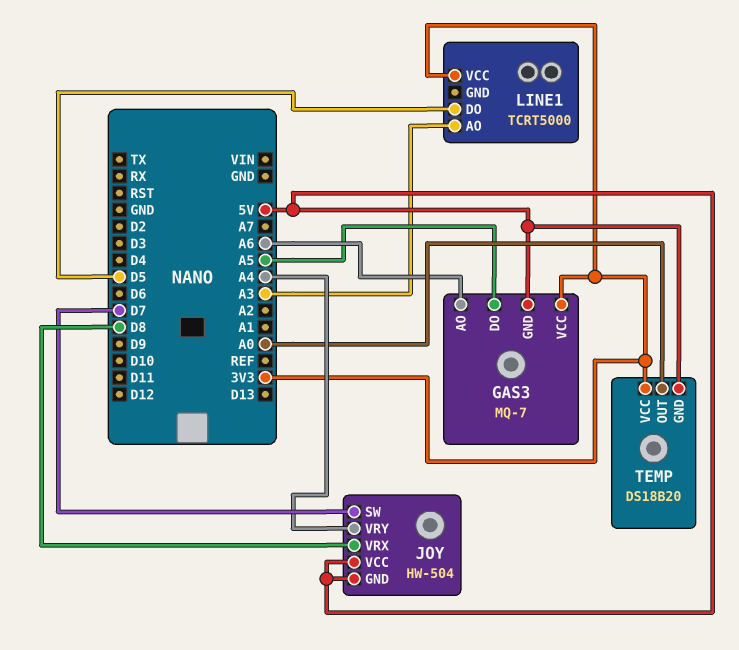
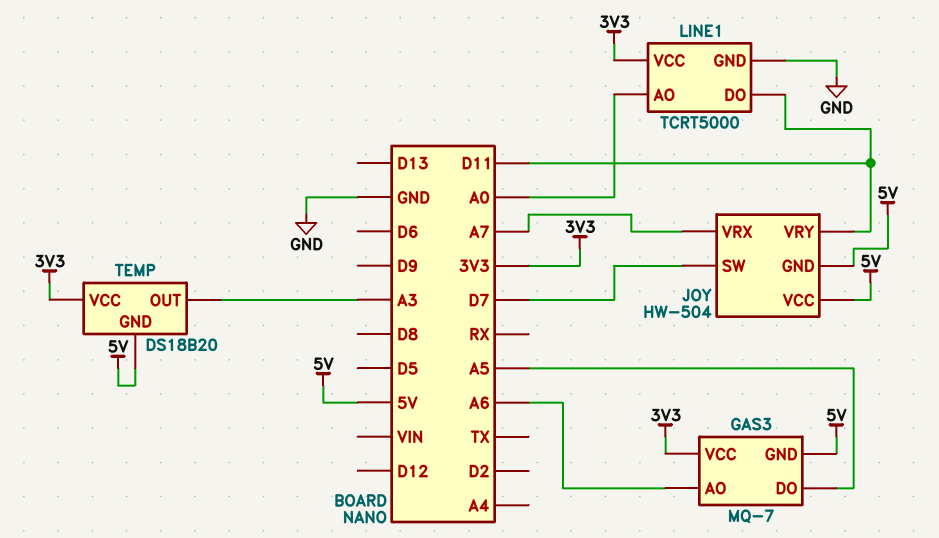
JOY pin VRX: D8 -> A7
JOY pin VRY: A4 -> D11
LINE1 pin AO: A3 -> A0
LINE1 pin DO: D5 -> D11
LINE1 pin GND: none -> GND
TEMP pin OUT: A0 -> A3

